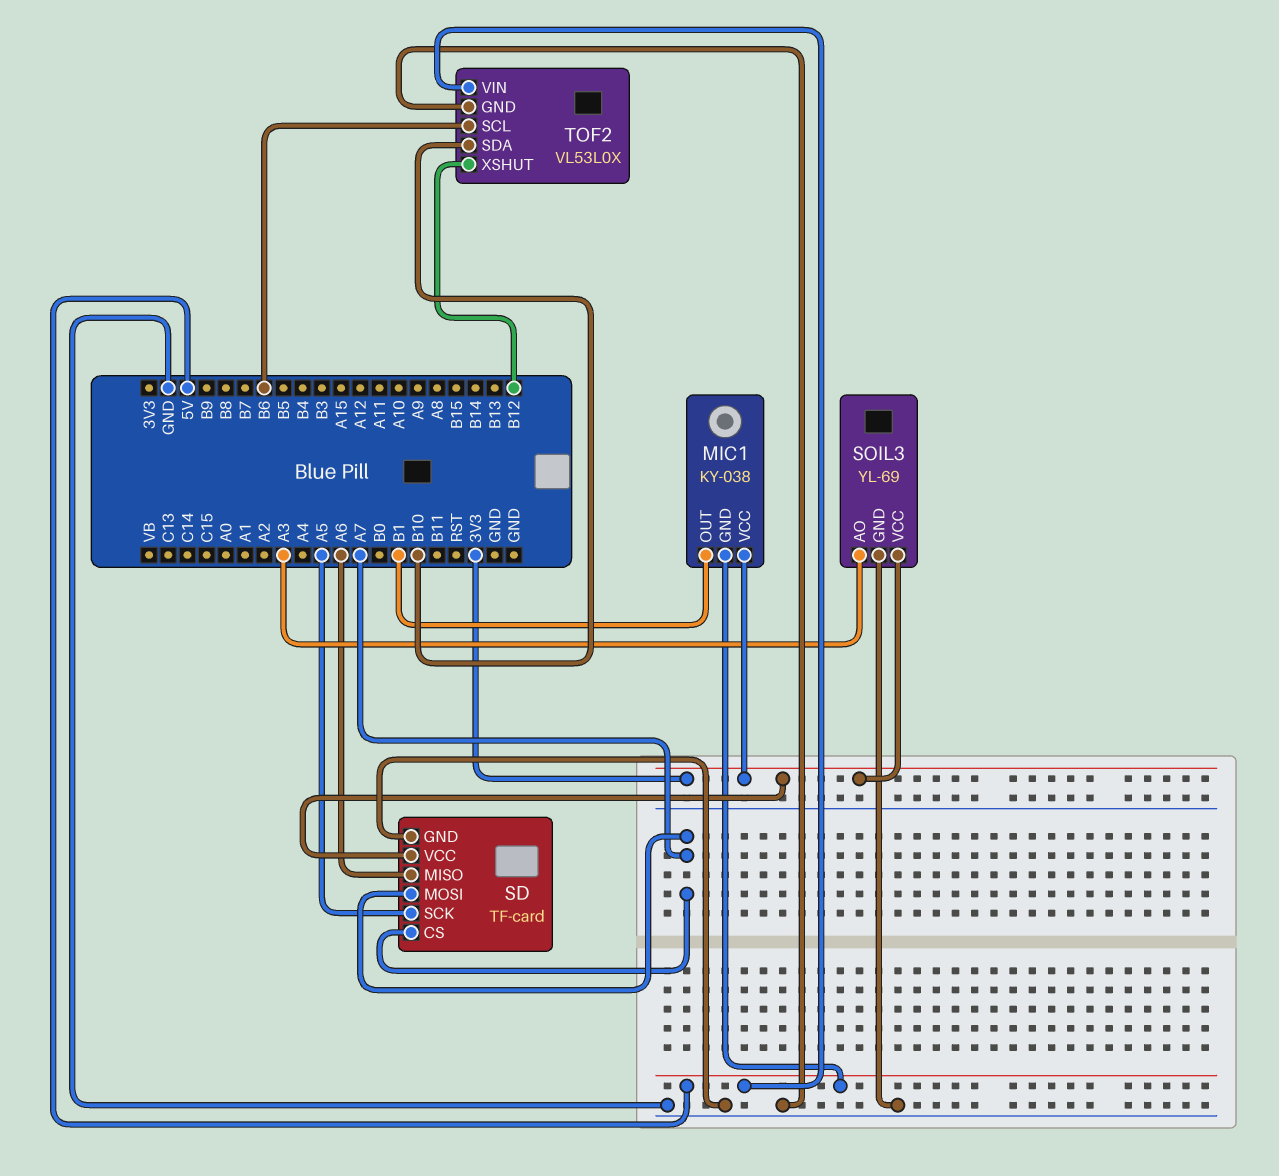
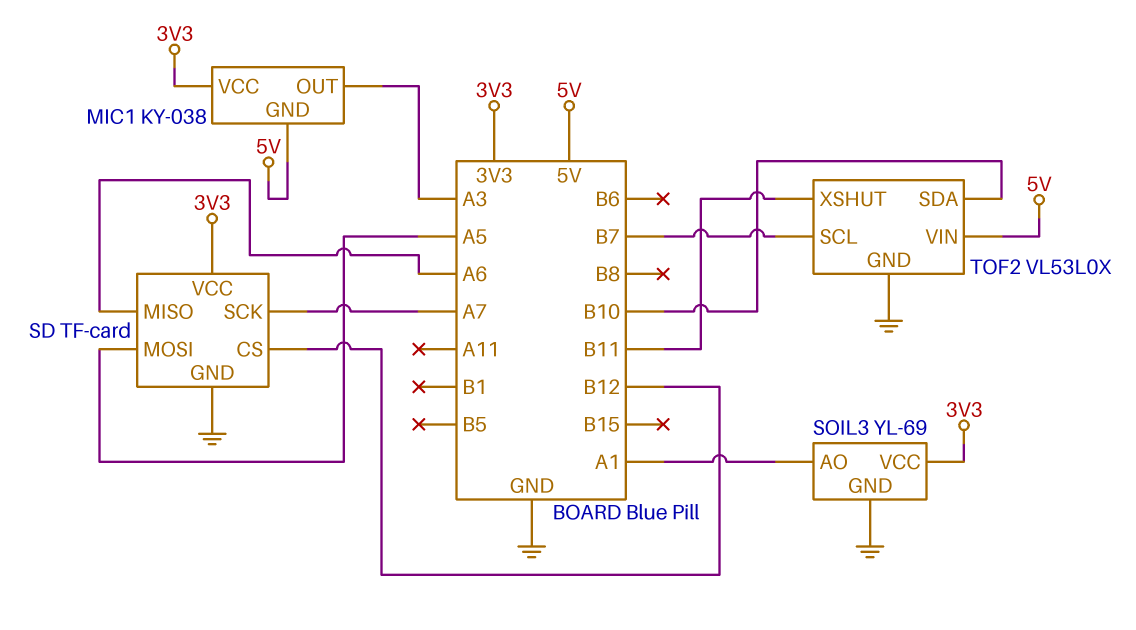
MIC1 pin OUT: B1 -> A3
SD pin CS: A7 -> B12
SD pin MOSI: A7 -> A5
SD pin SCK: A5 -> A7
SOIL3 pin AO: A3 -> A1
TOF2 pin SCL: B6 -> B7
TOF2 pin XSHUT: B12 -> B11

